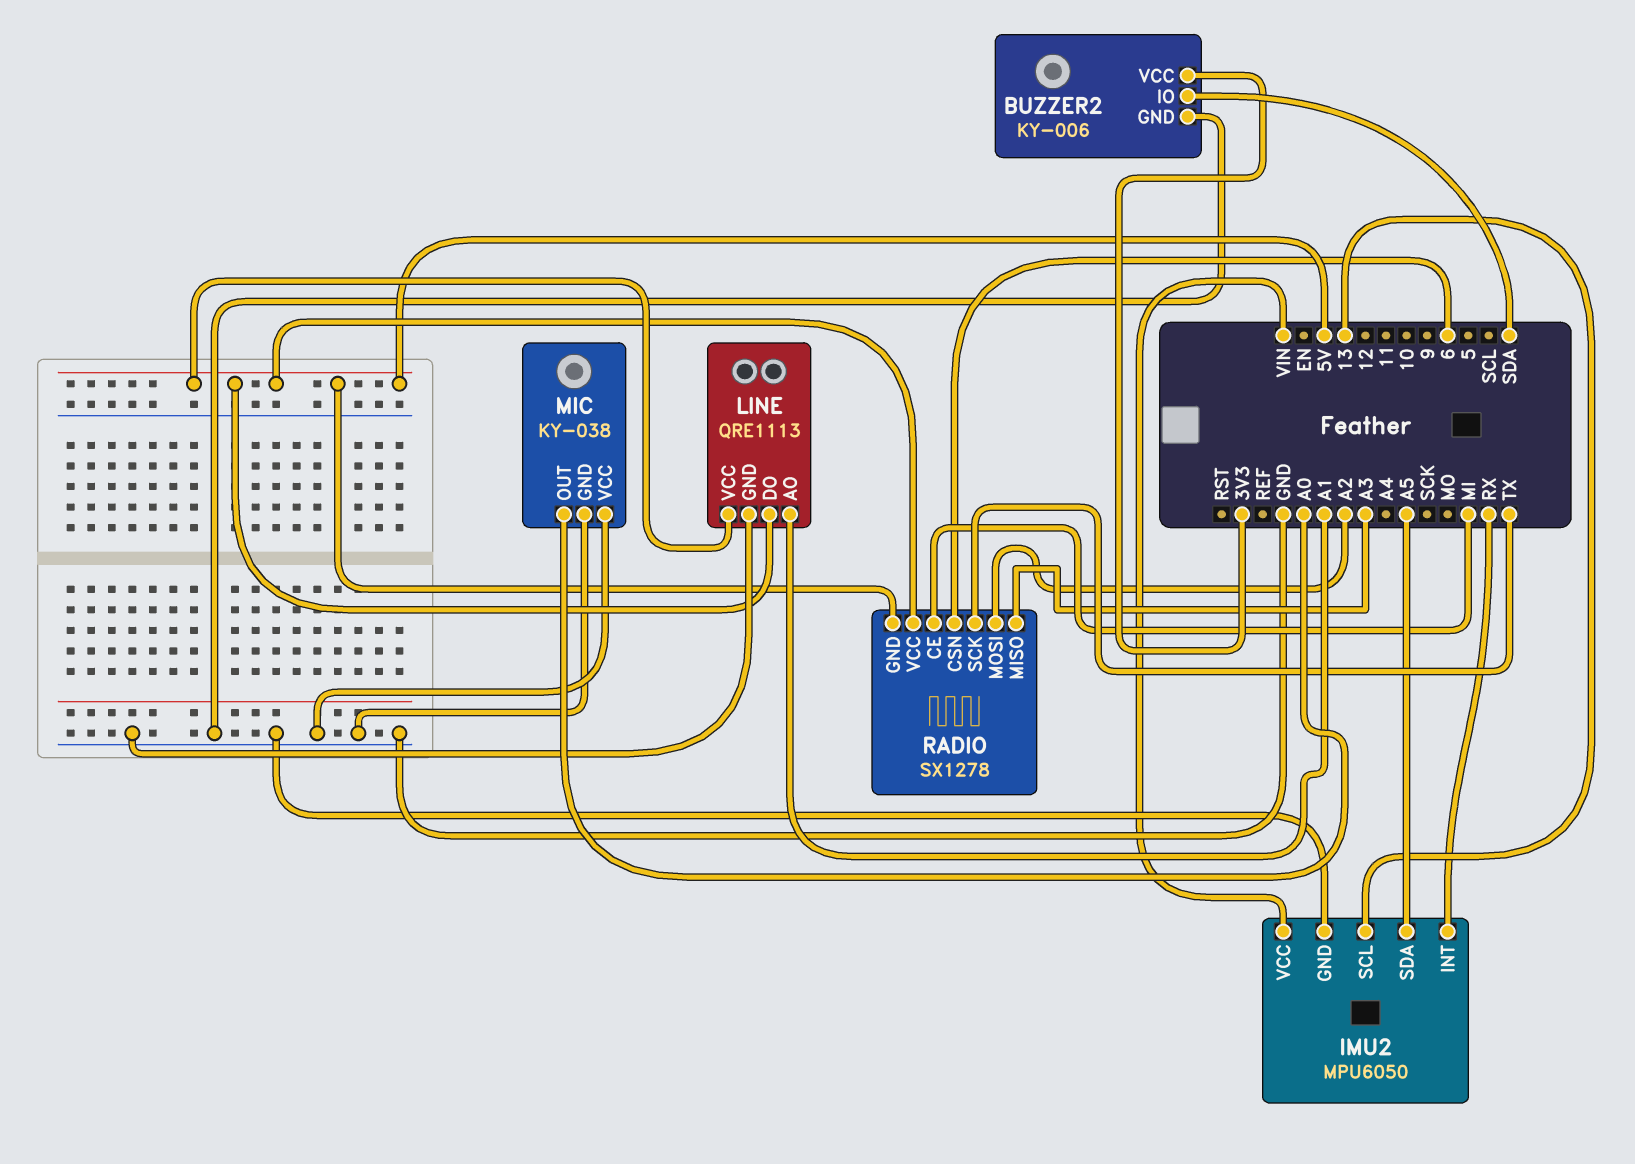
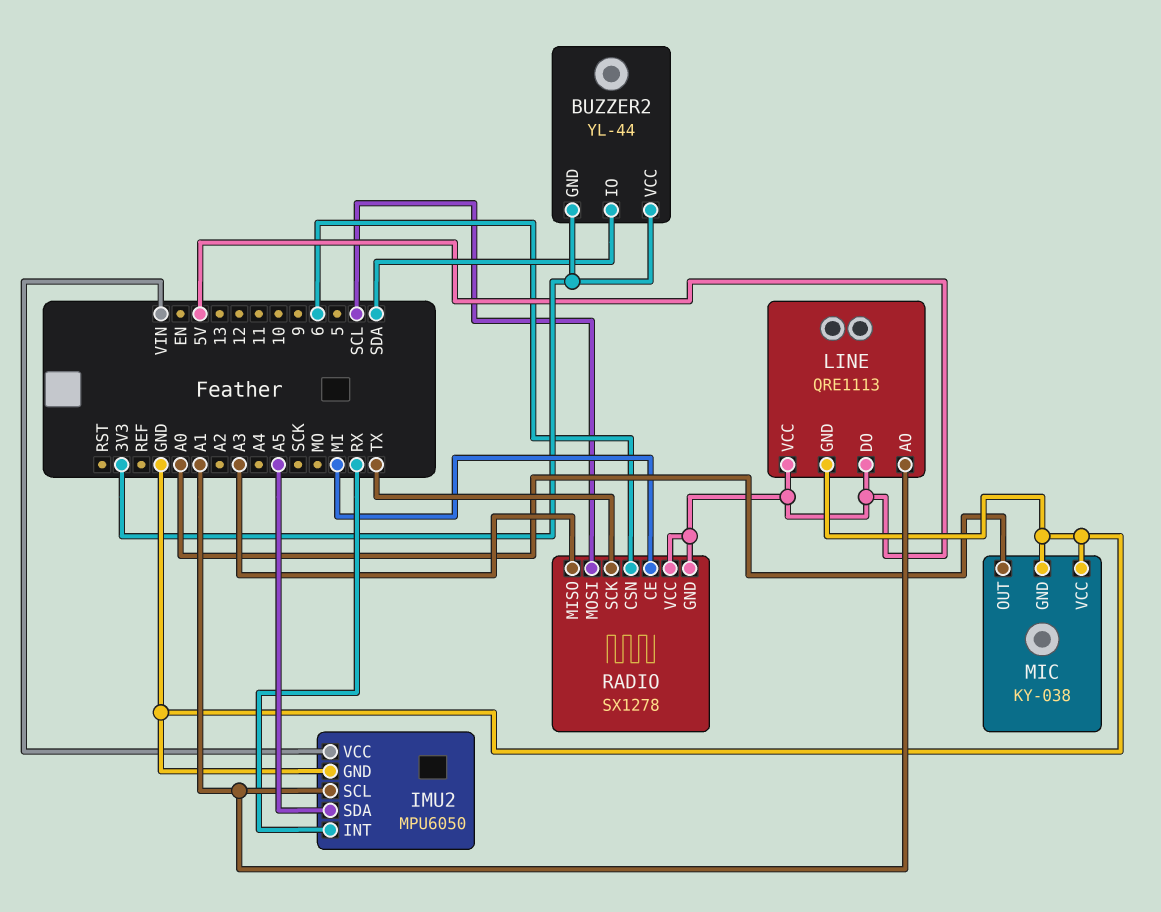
BUZZER2: KY-006 -> YL-44
BUZZER2 pin GND: GND -> 3V3
IMU2 pin SCL: 13 -> A1
RADIO pin MOSI: A2 -> SCL

